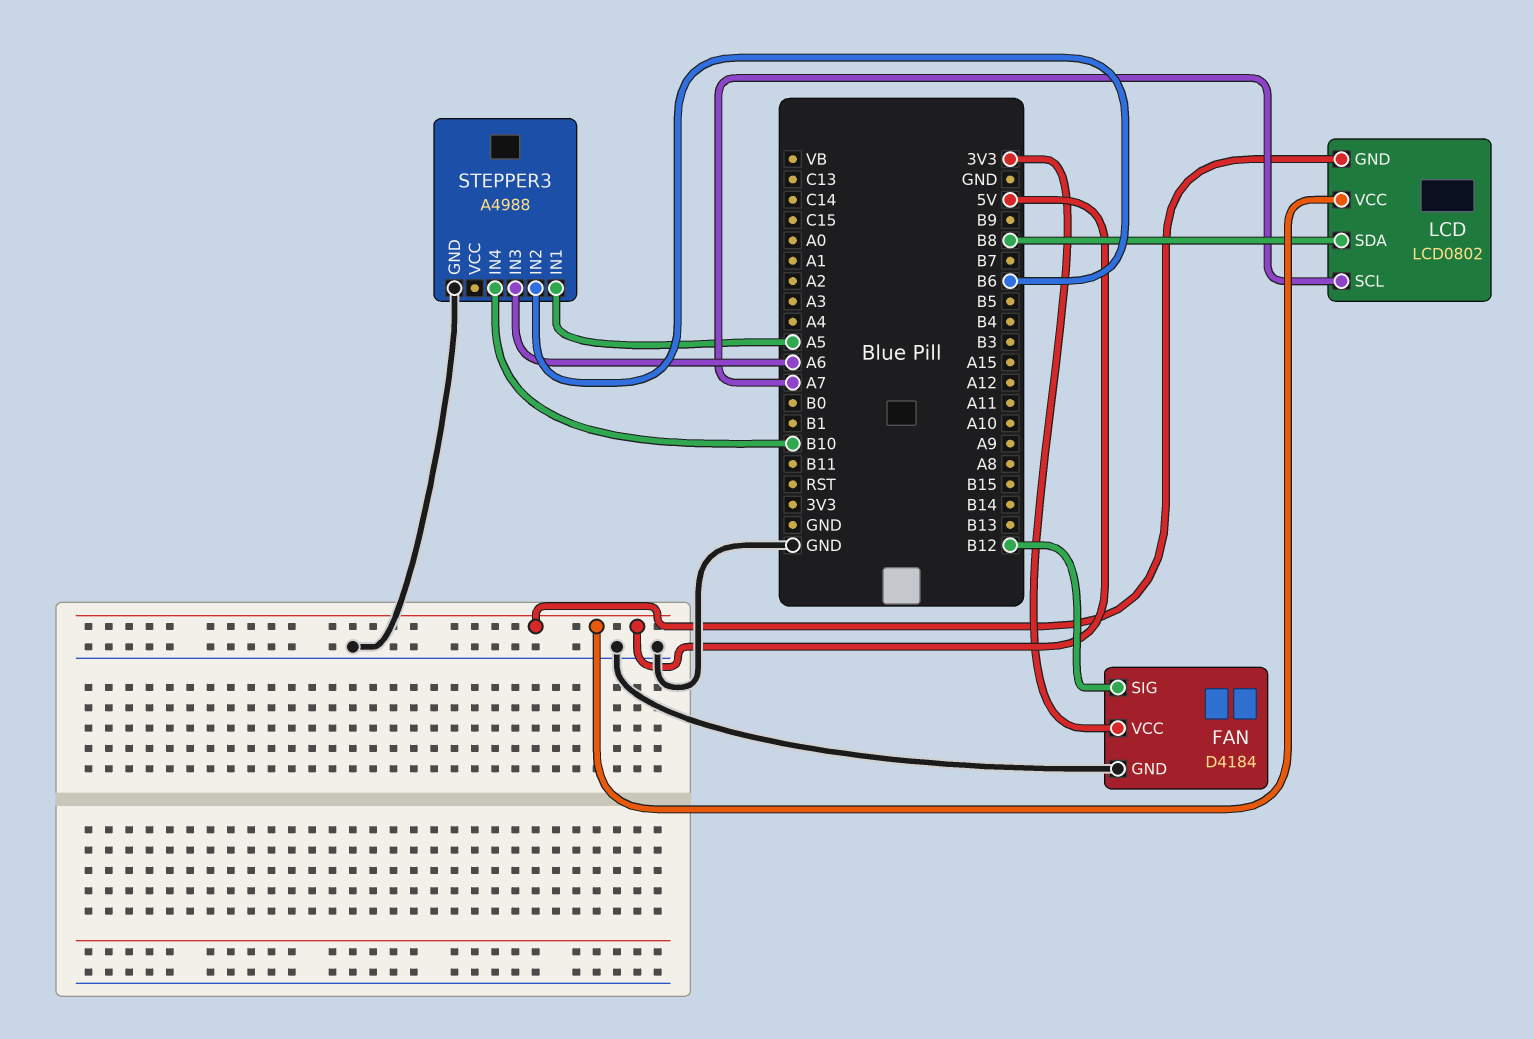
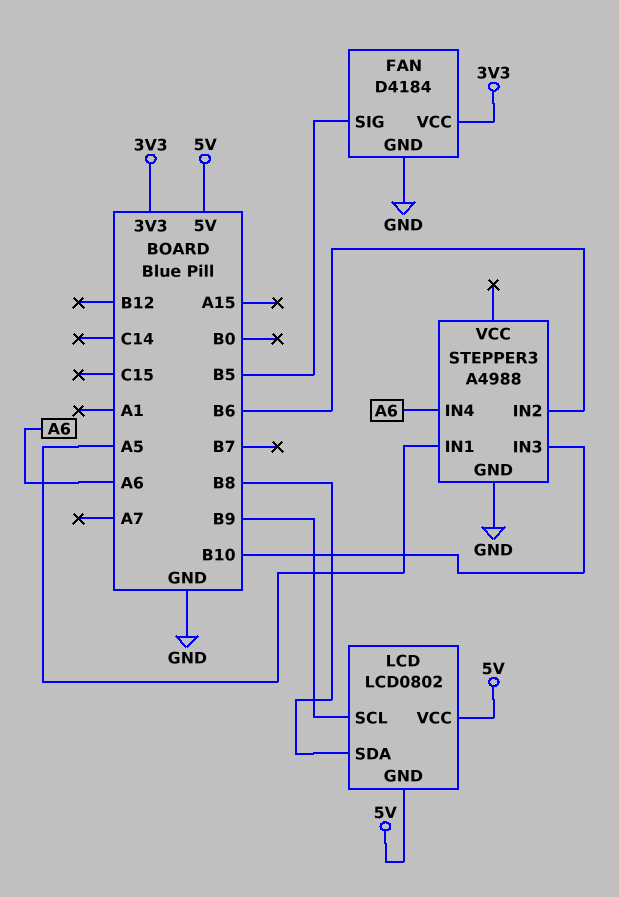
FAN pin SIG: B12 -> B5
LCD pin SCL: A7 -> B9
STEPPER3 pin IN3: A6 -> B10
STEPPER3 pin IN4: B10 -> A6

